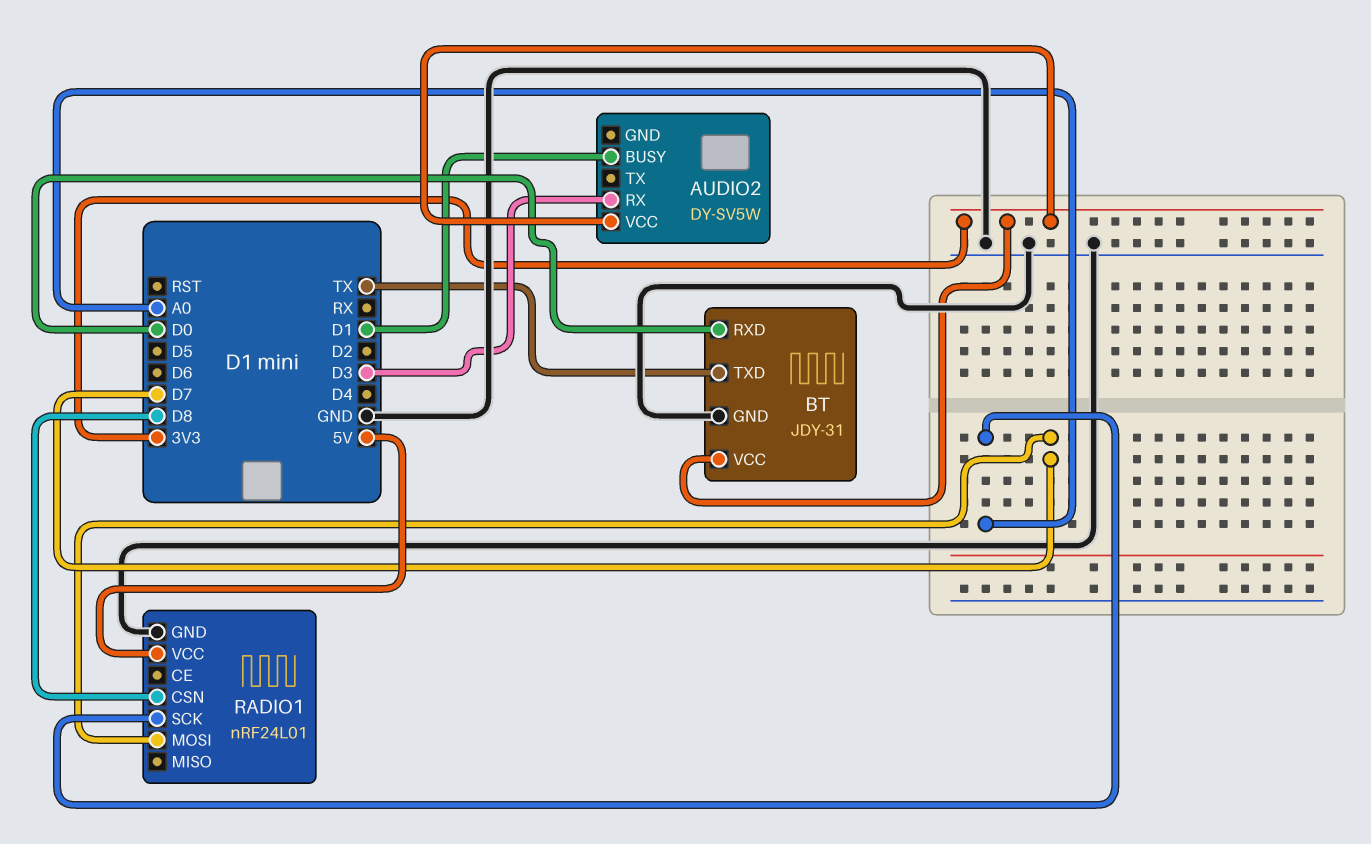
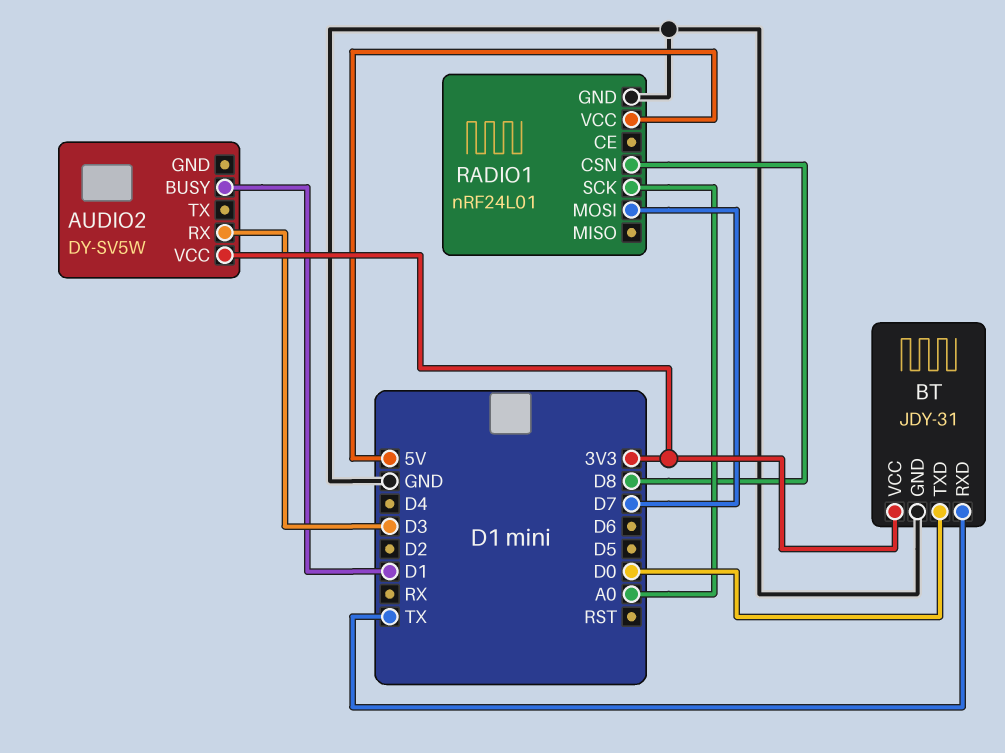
BT pin RXD: D0 -> TX
BT pin TXD: TX -> D0

